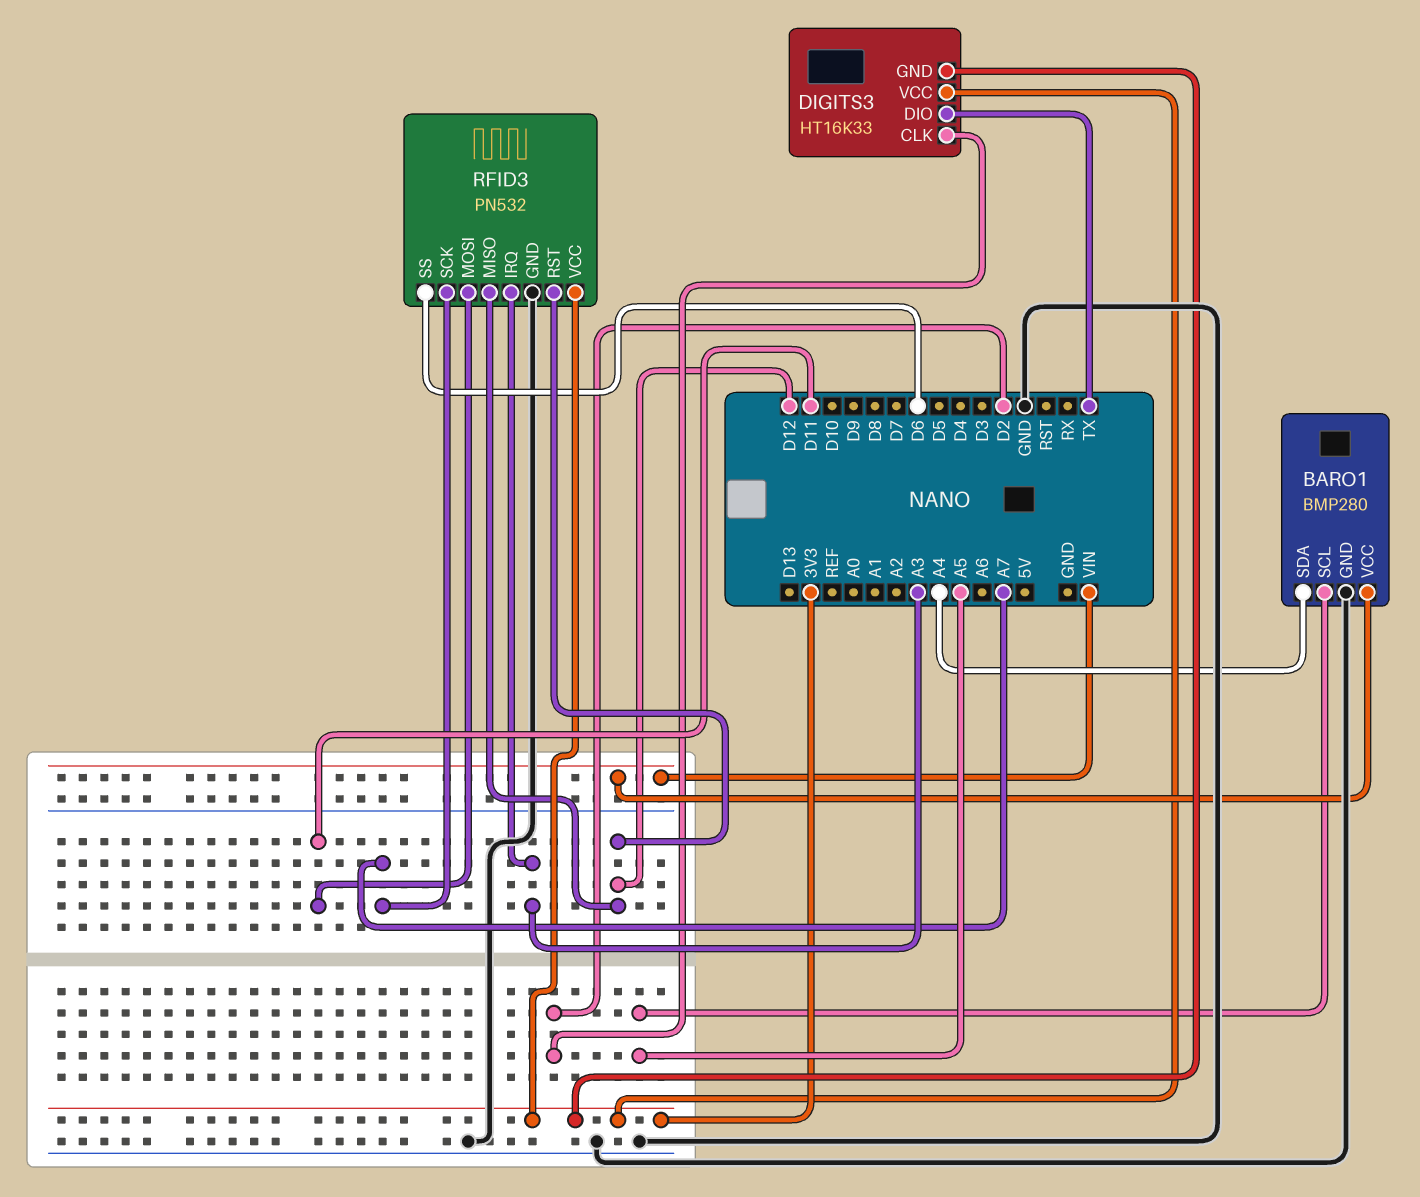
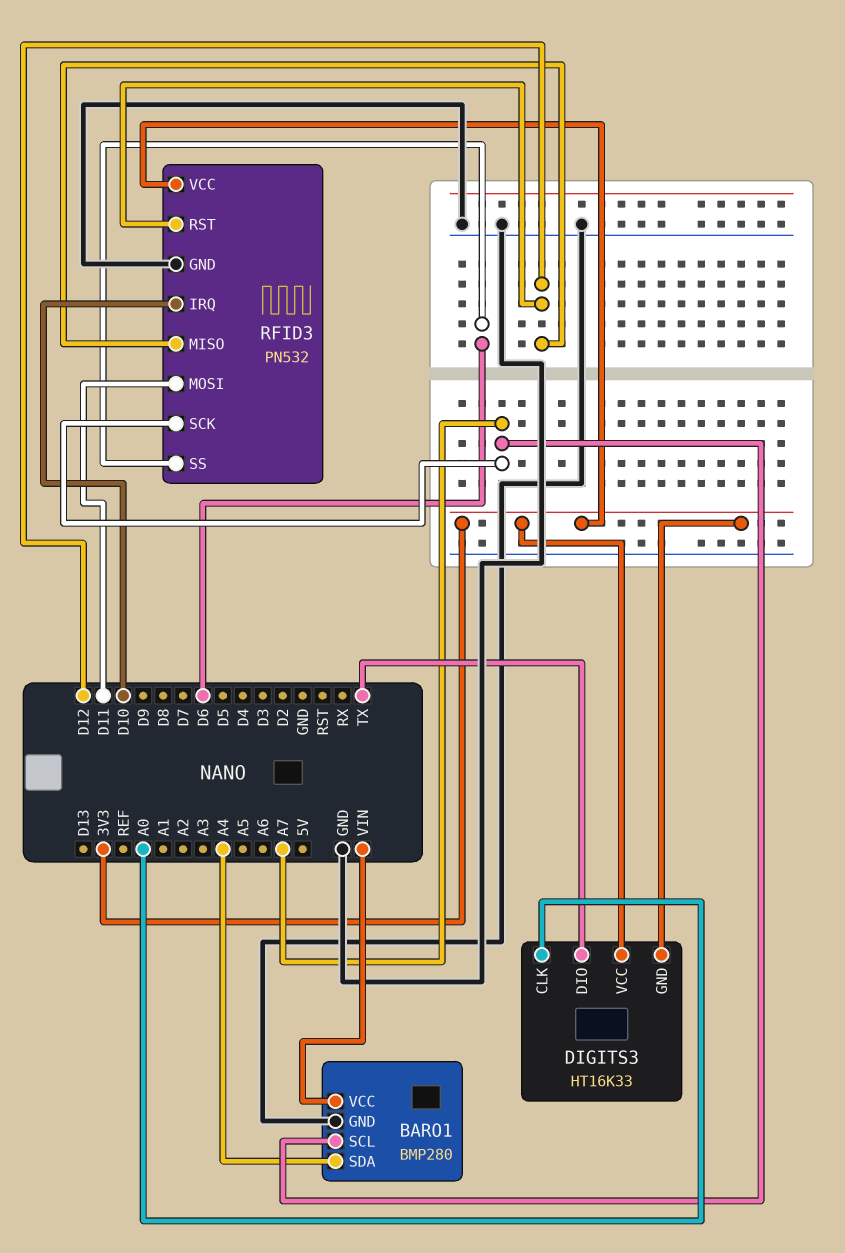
BARO1 pin SCL: A5 -> A7
DIGITS3 pin CLK: D2 -> A0
RFID3 pin IRQ: A3 -> D10

